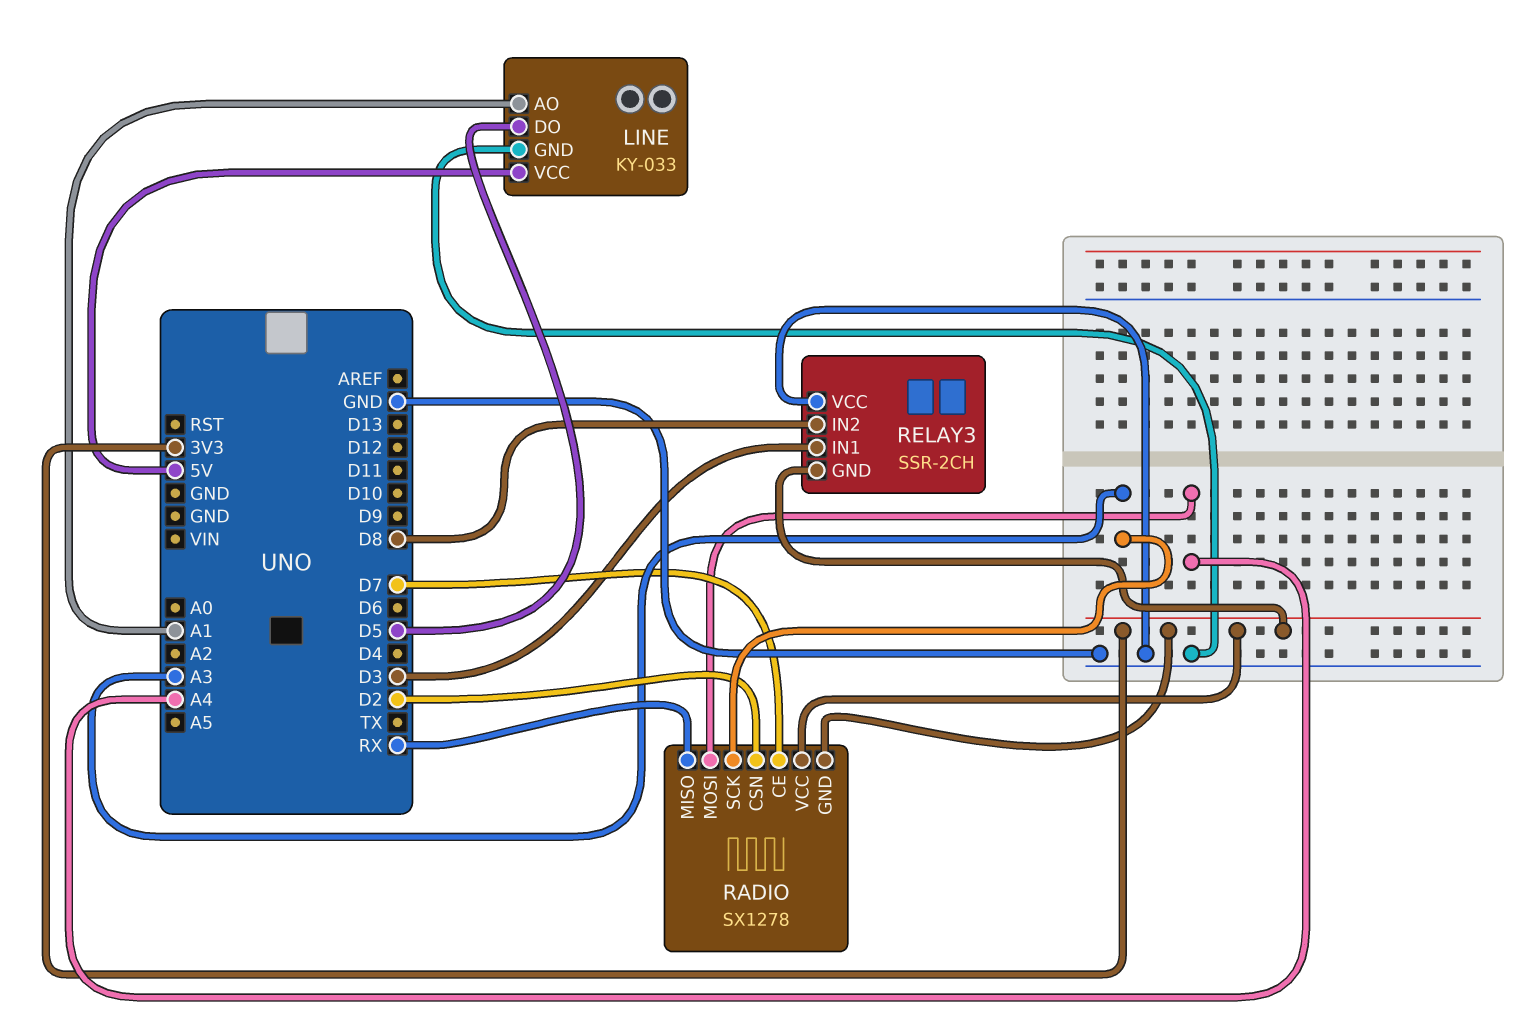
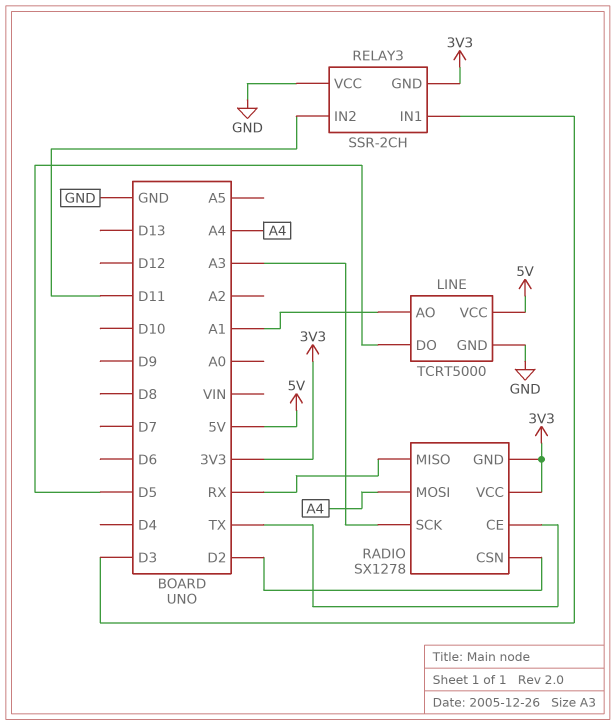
LINE: KY-033 -> TCRT5000
RADIO pin CE: D7 -> TX
RELAY3 pin IN2: D8 -> D11

